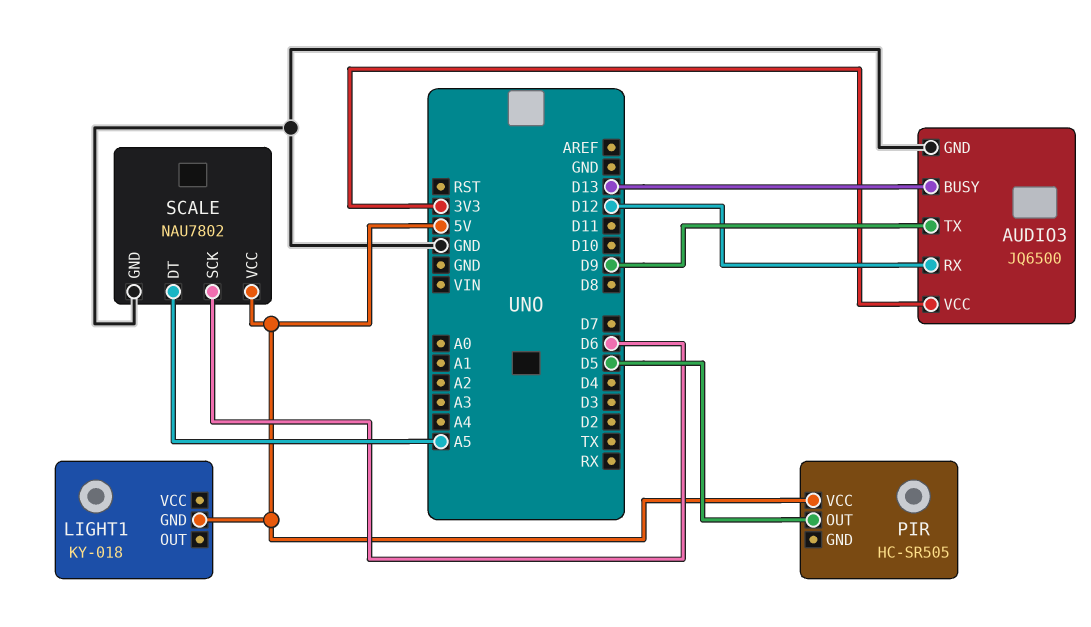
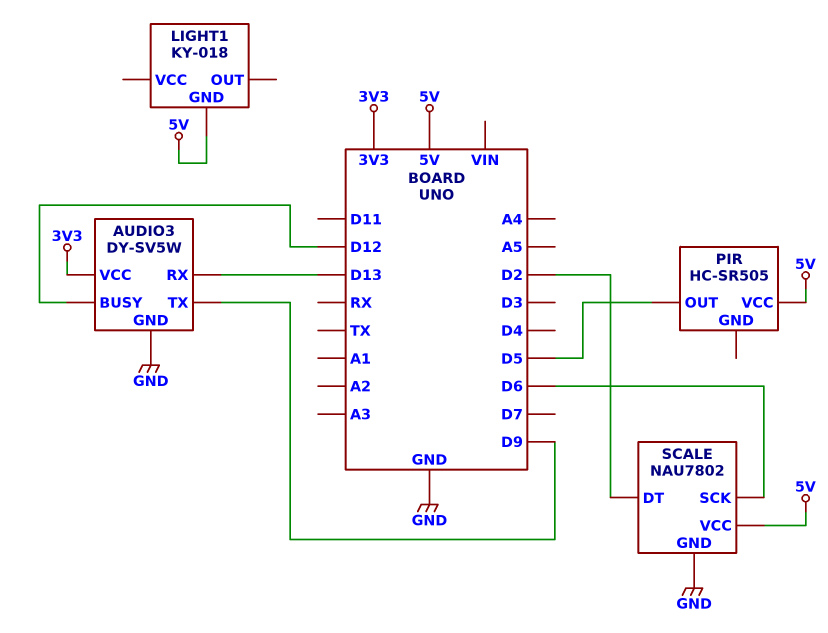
AUDIO3: JQ6500 -> DY-SV5W
AUDIO3 pin BUSY: D13 -> D12
AUDIO3 pin RX: D12 -> D13
SCALE pin DT: A5 -> D2

